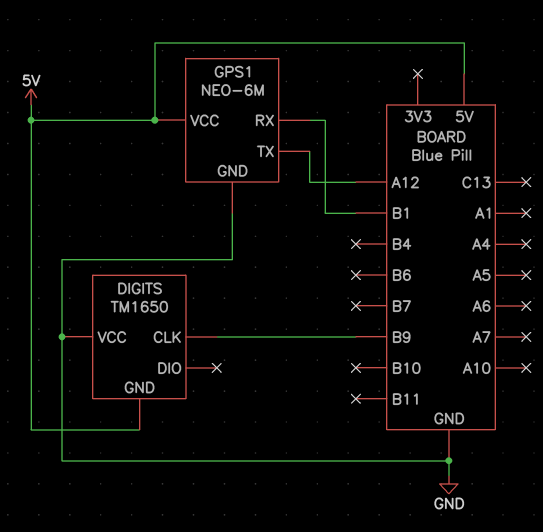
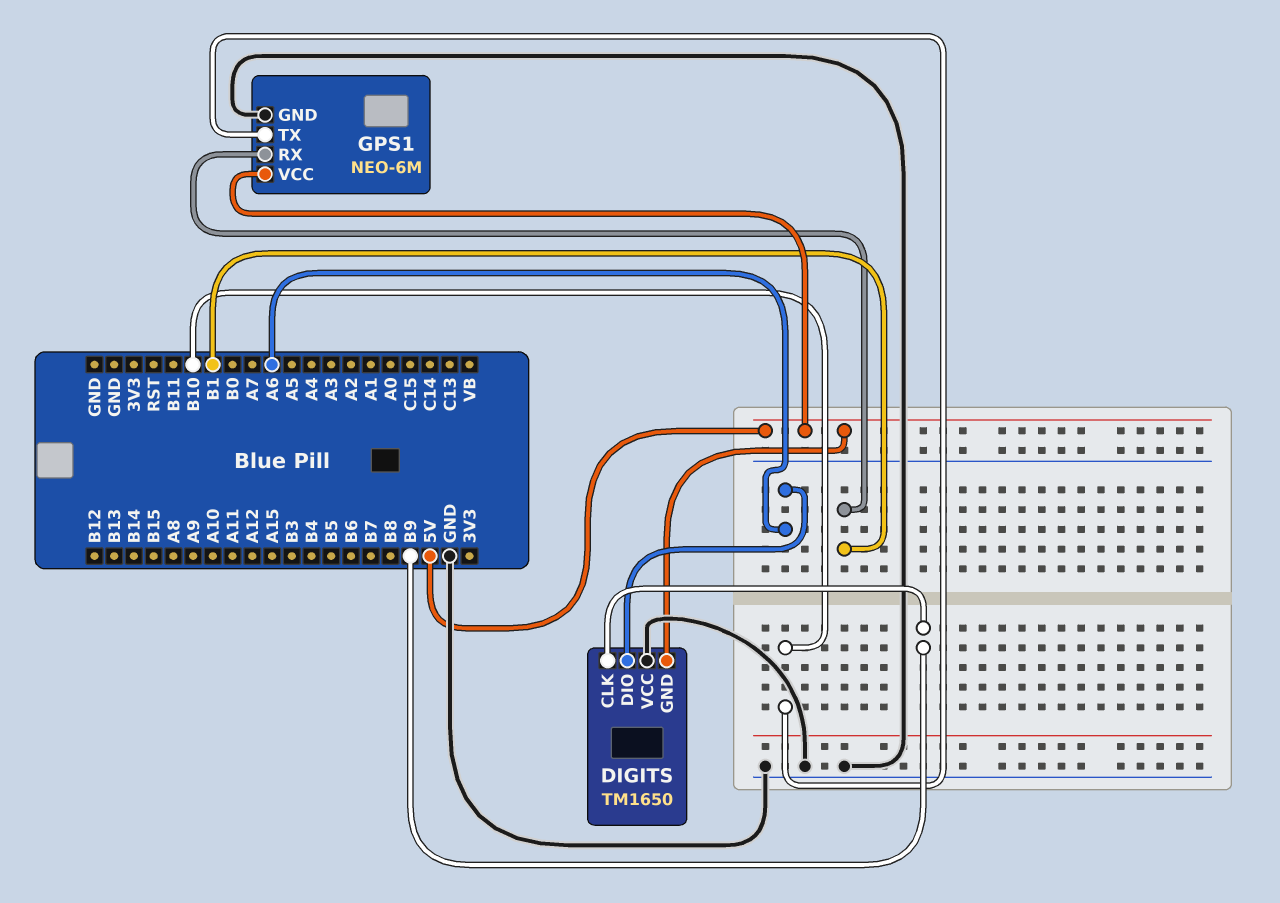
DIGITS pin DIO: none -> A6
GPS1 pin TX: A12 -> B10

